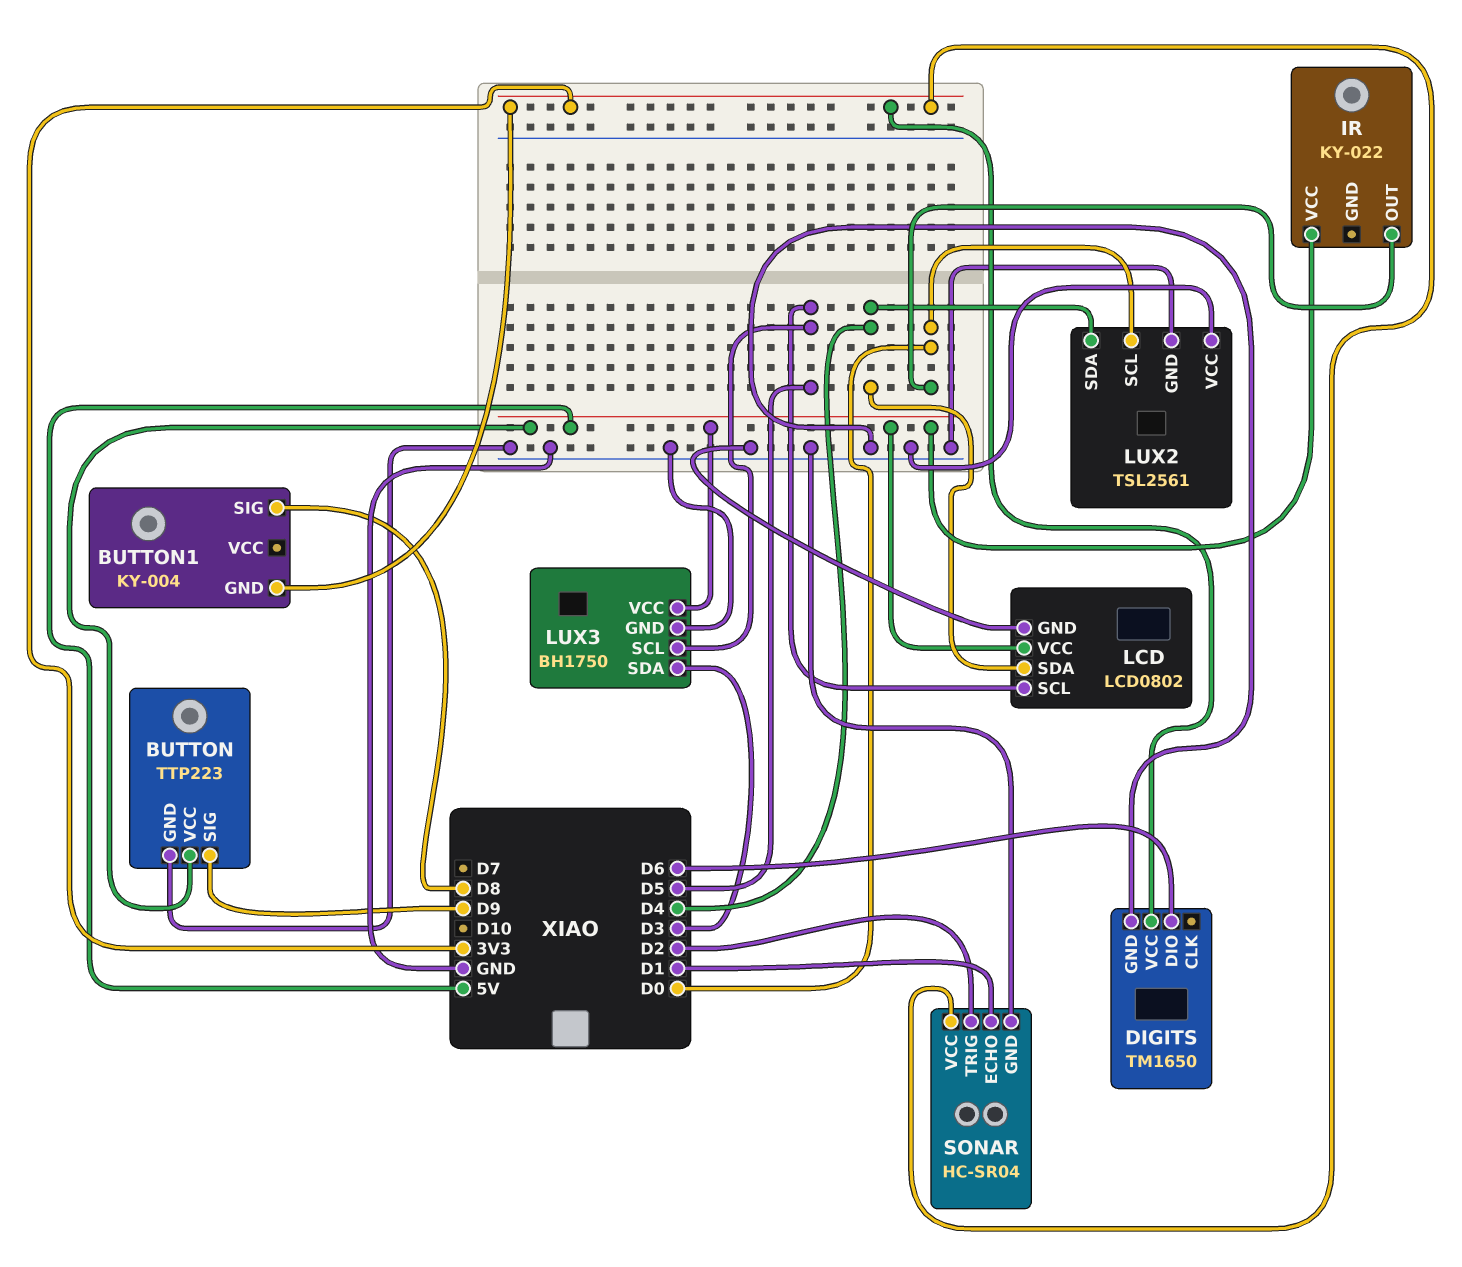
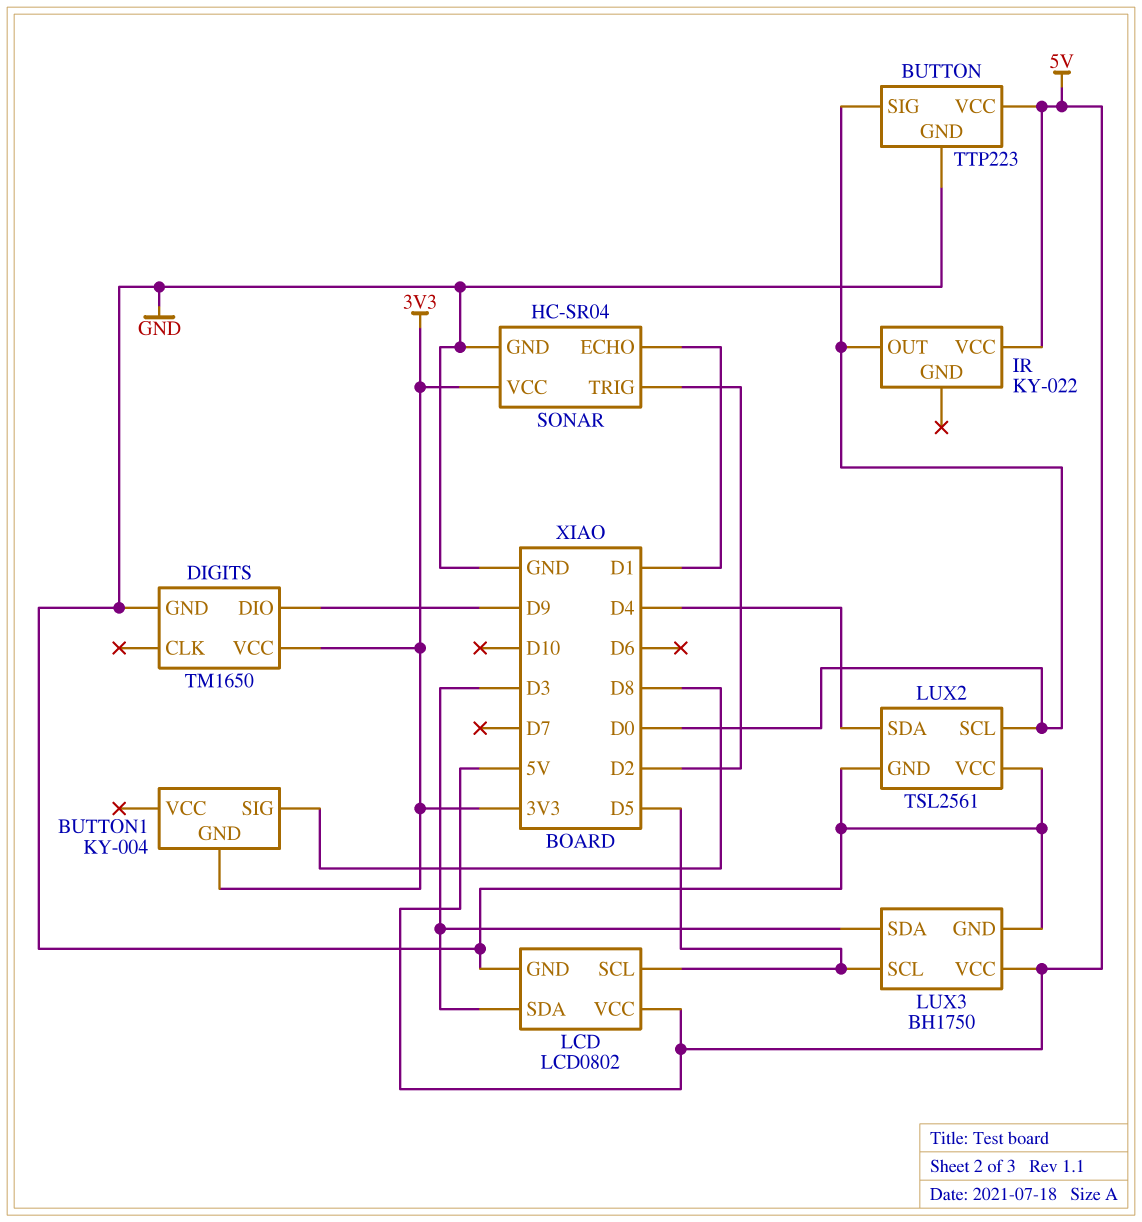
BUTTON pin SIG: D9 -> D0
DIGITS pin DIO: D6 -> D9
LCD pin SDA: D4 -> D3

